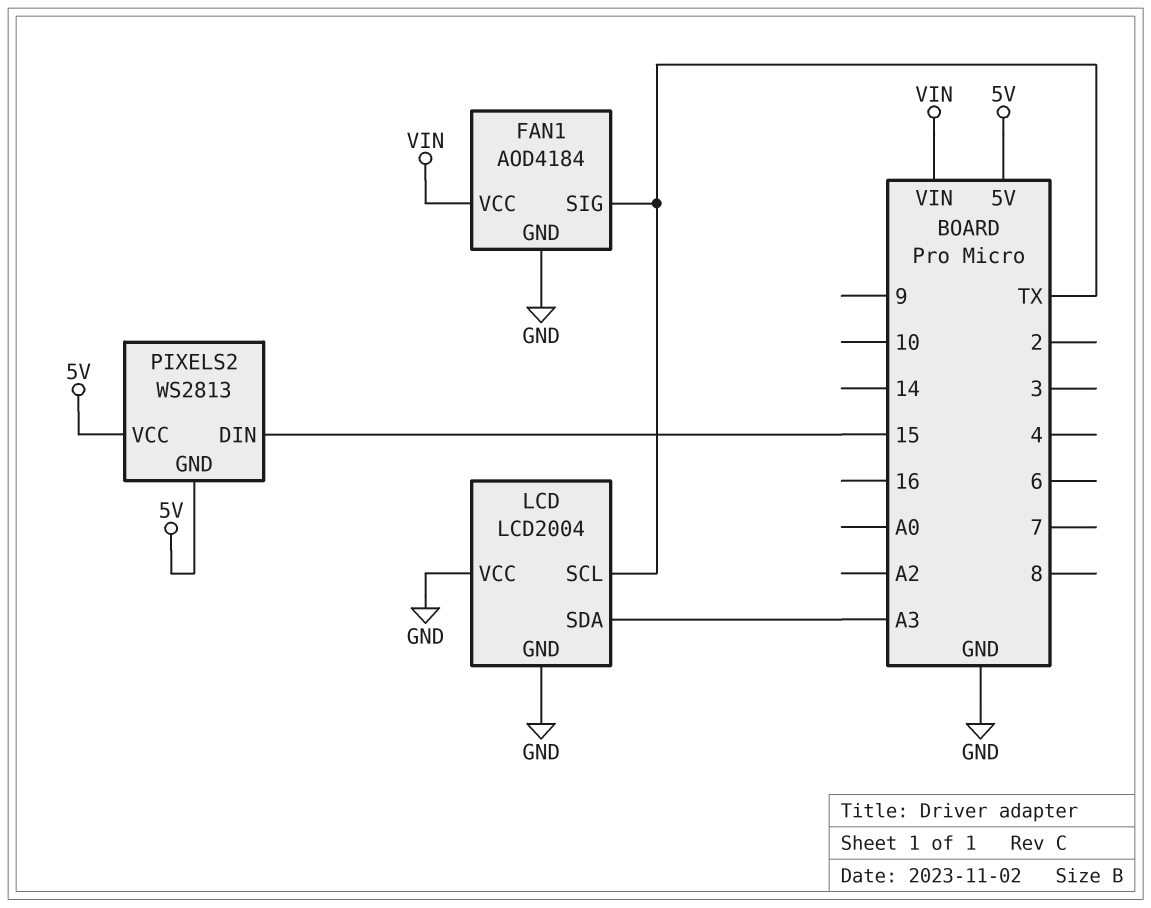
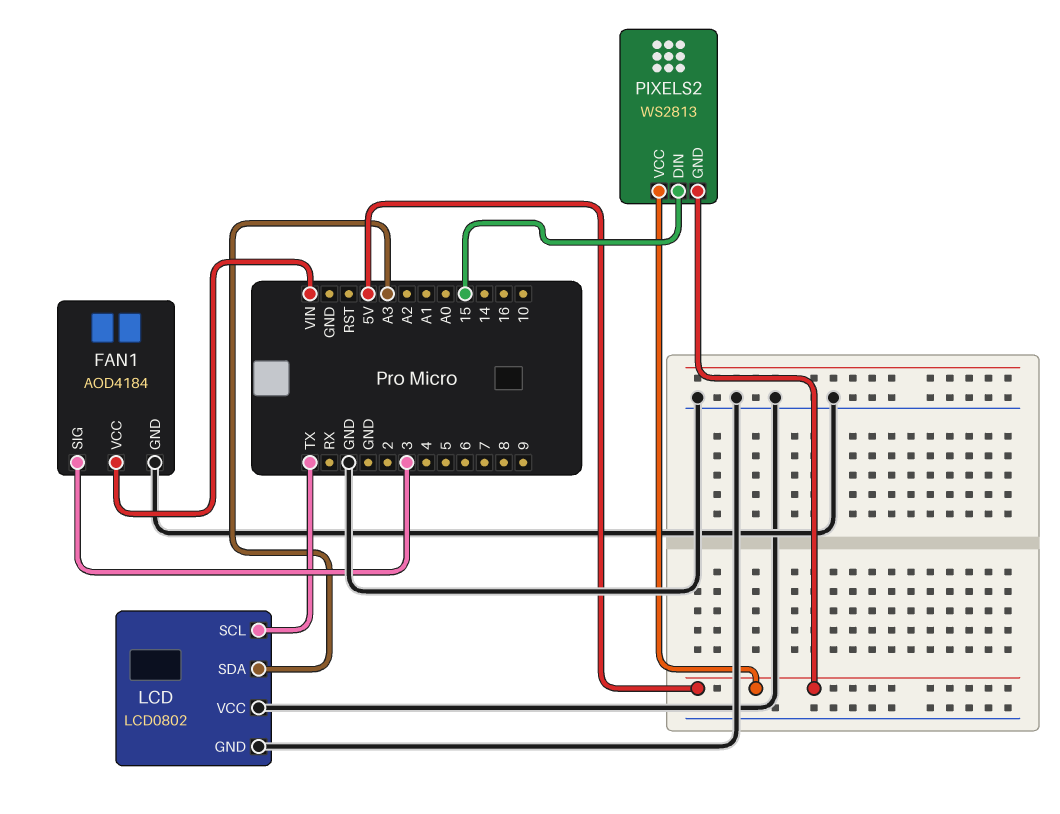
FAN1 pin SIG: TX -> 3
LCD: LCD2004 -> LCD0802

